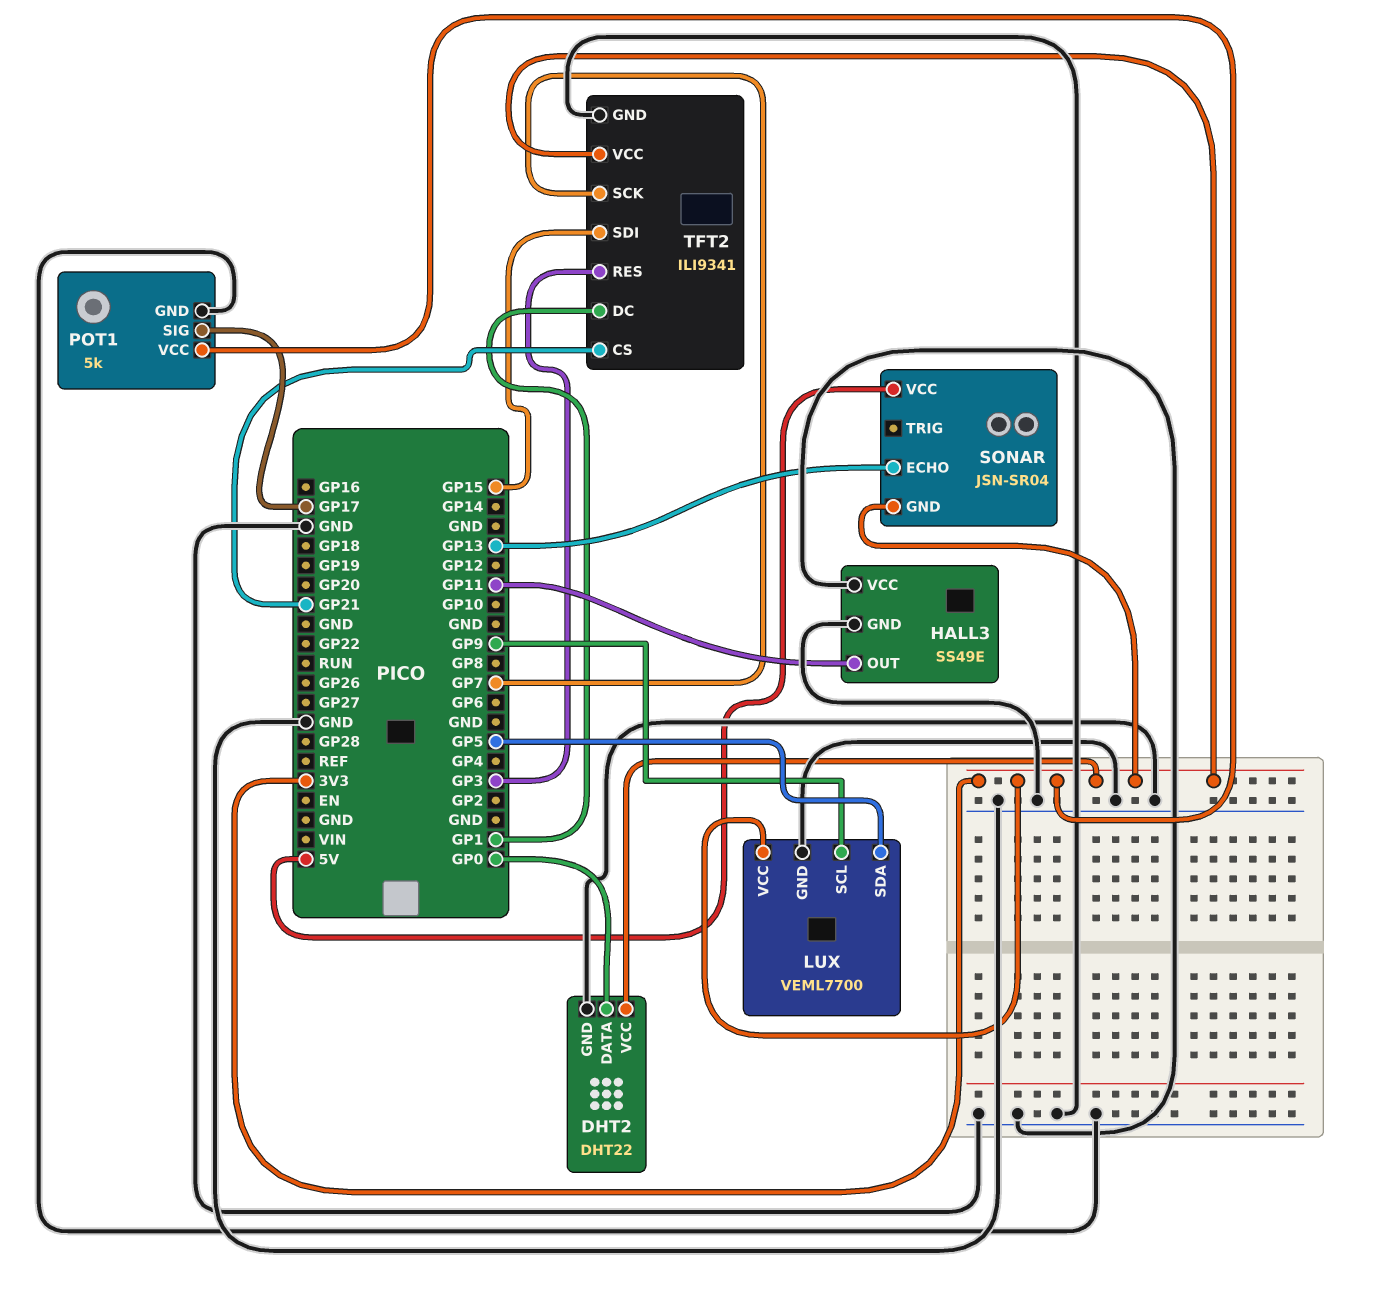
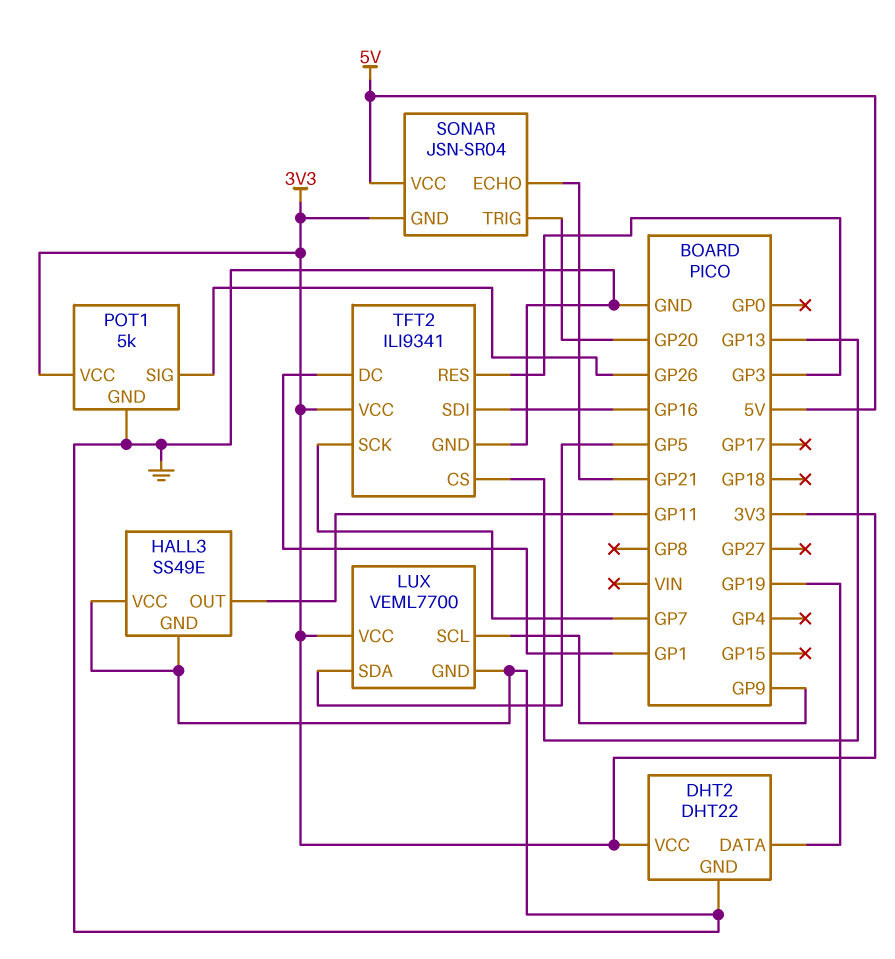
DHT2 pin DATA: GP0 -> GP19
POT1 pin SIG: GP17 -> GP26
SONAR pin ECHO: GP13 -> GP21
SONAR pin TRIG: none -> GP20
TFT2 pin CS: GP21 -> GP13
TFT2 pin SDI: GP15 -> GP16

